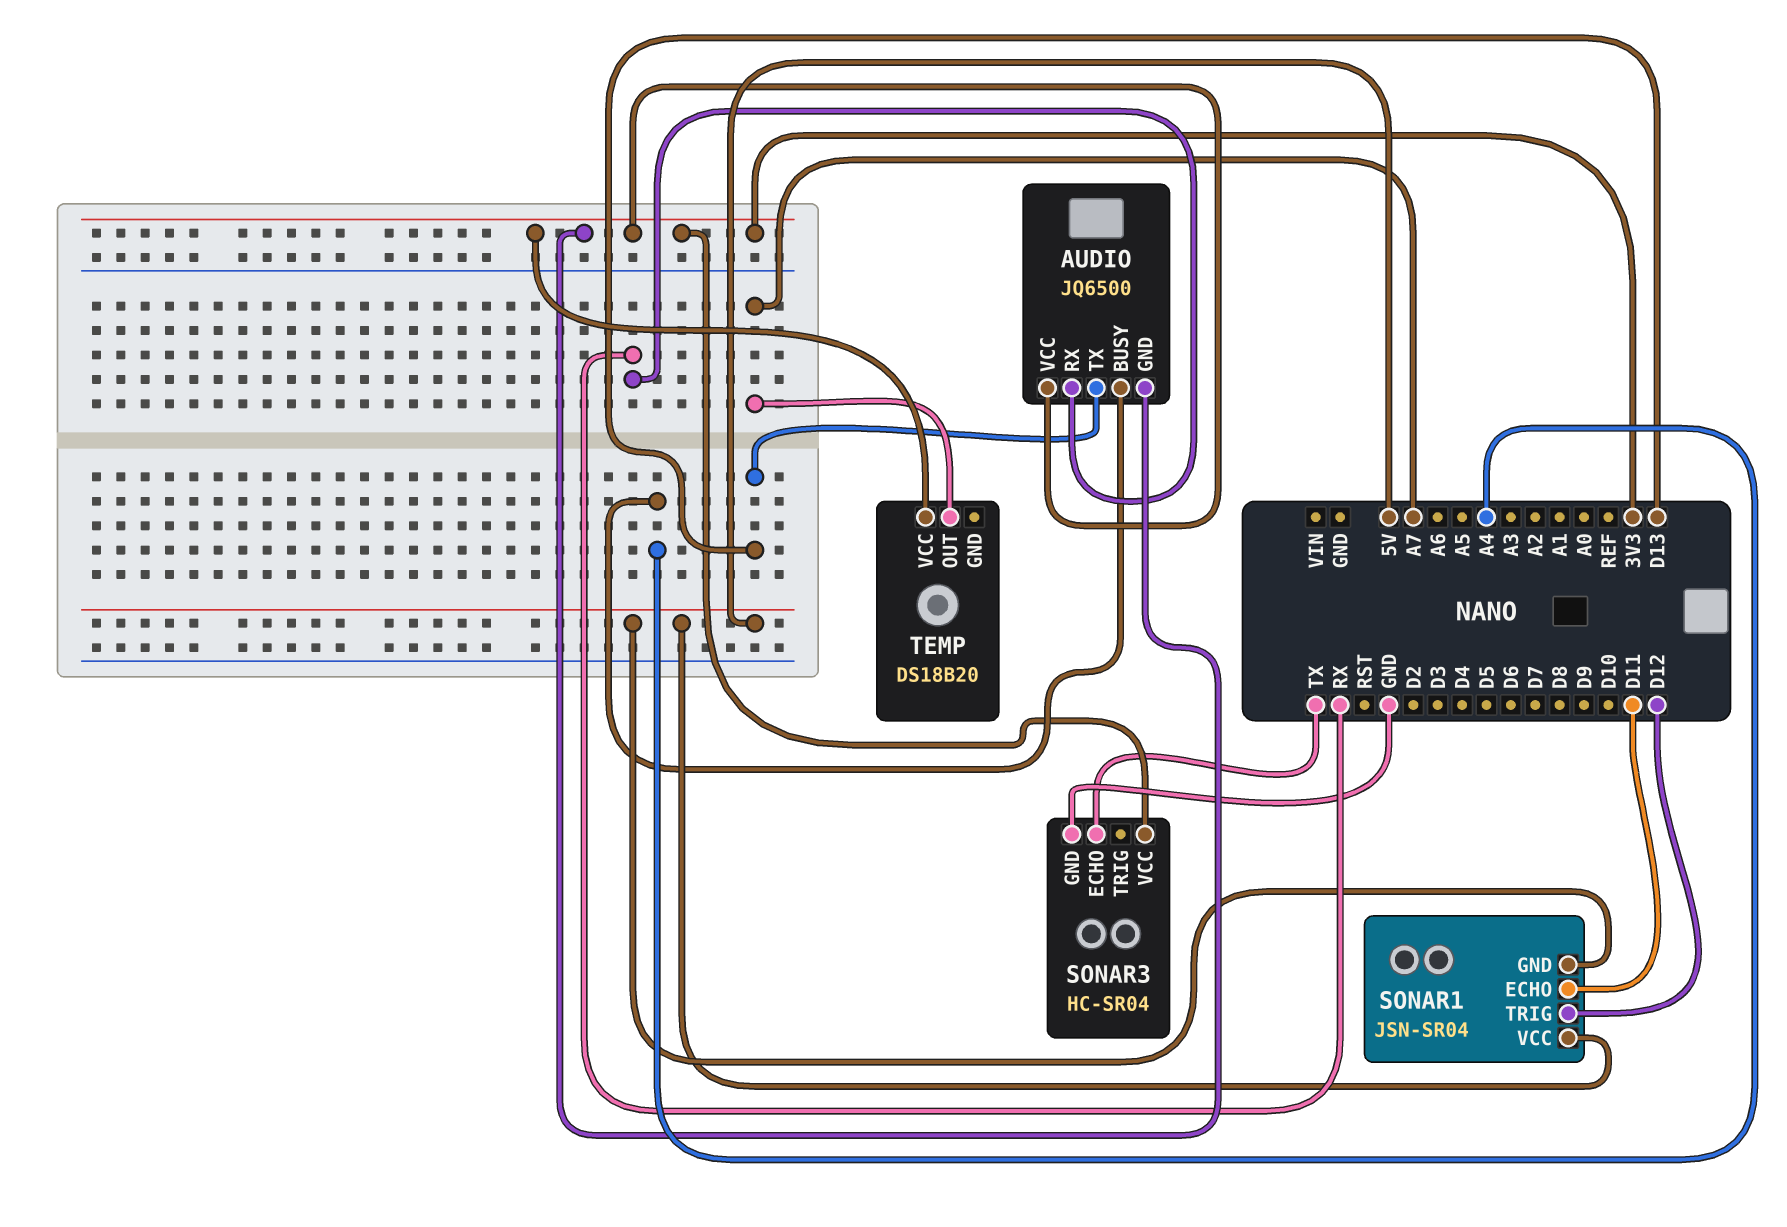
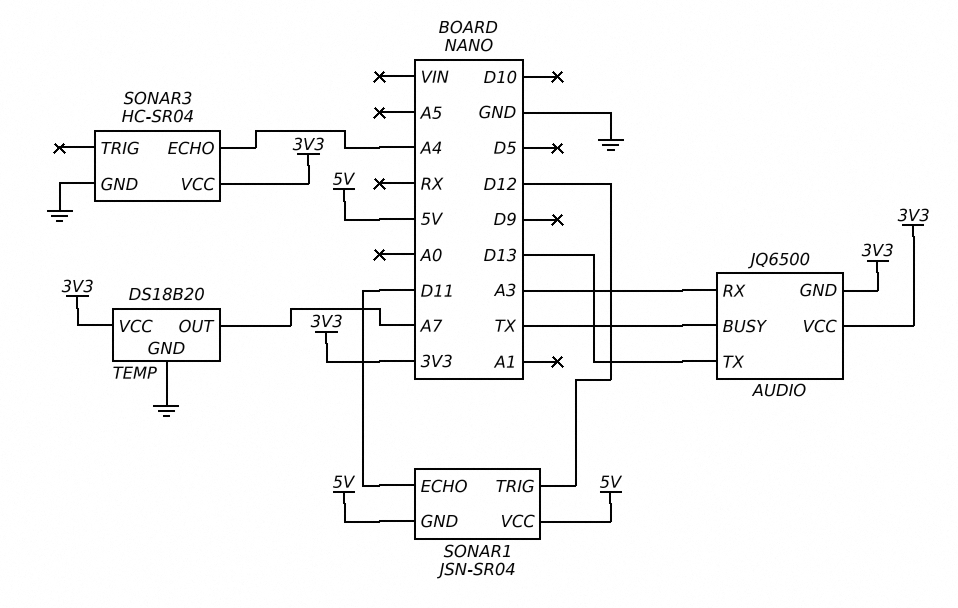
AUDIO pin BUSY: A4 -> TX
AUDIO pin RX: RX -> A3
SONAR3 pin ECHO: TX -> A4
TEMP pin GND: none -> GND

